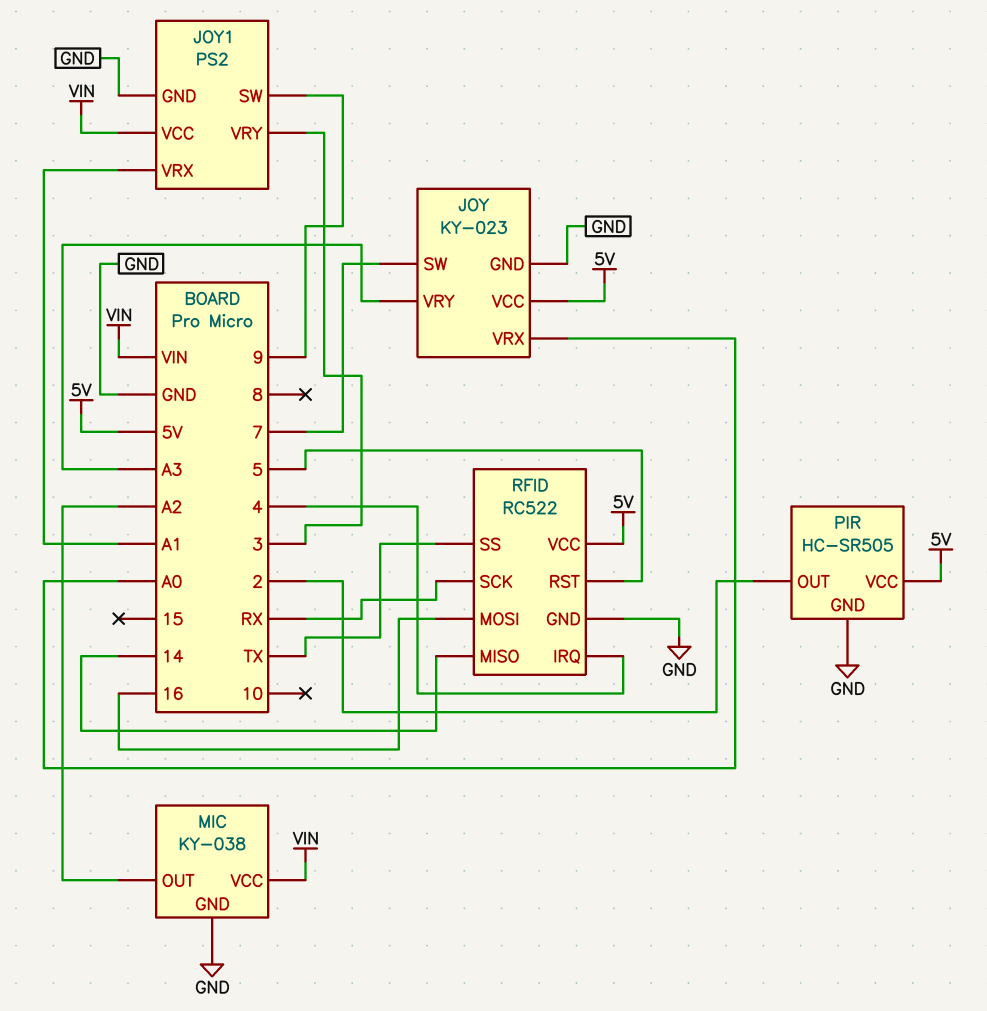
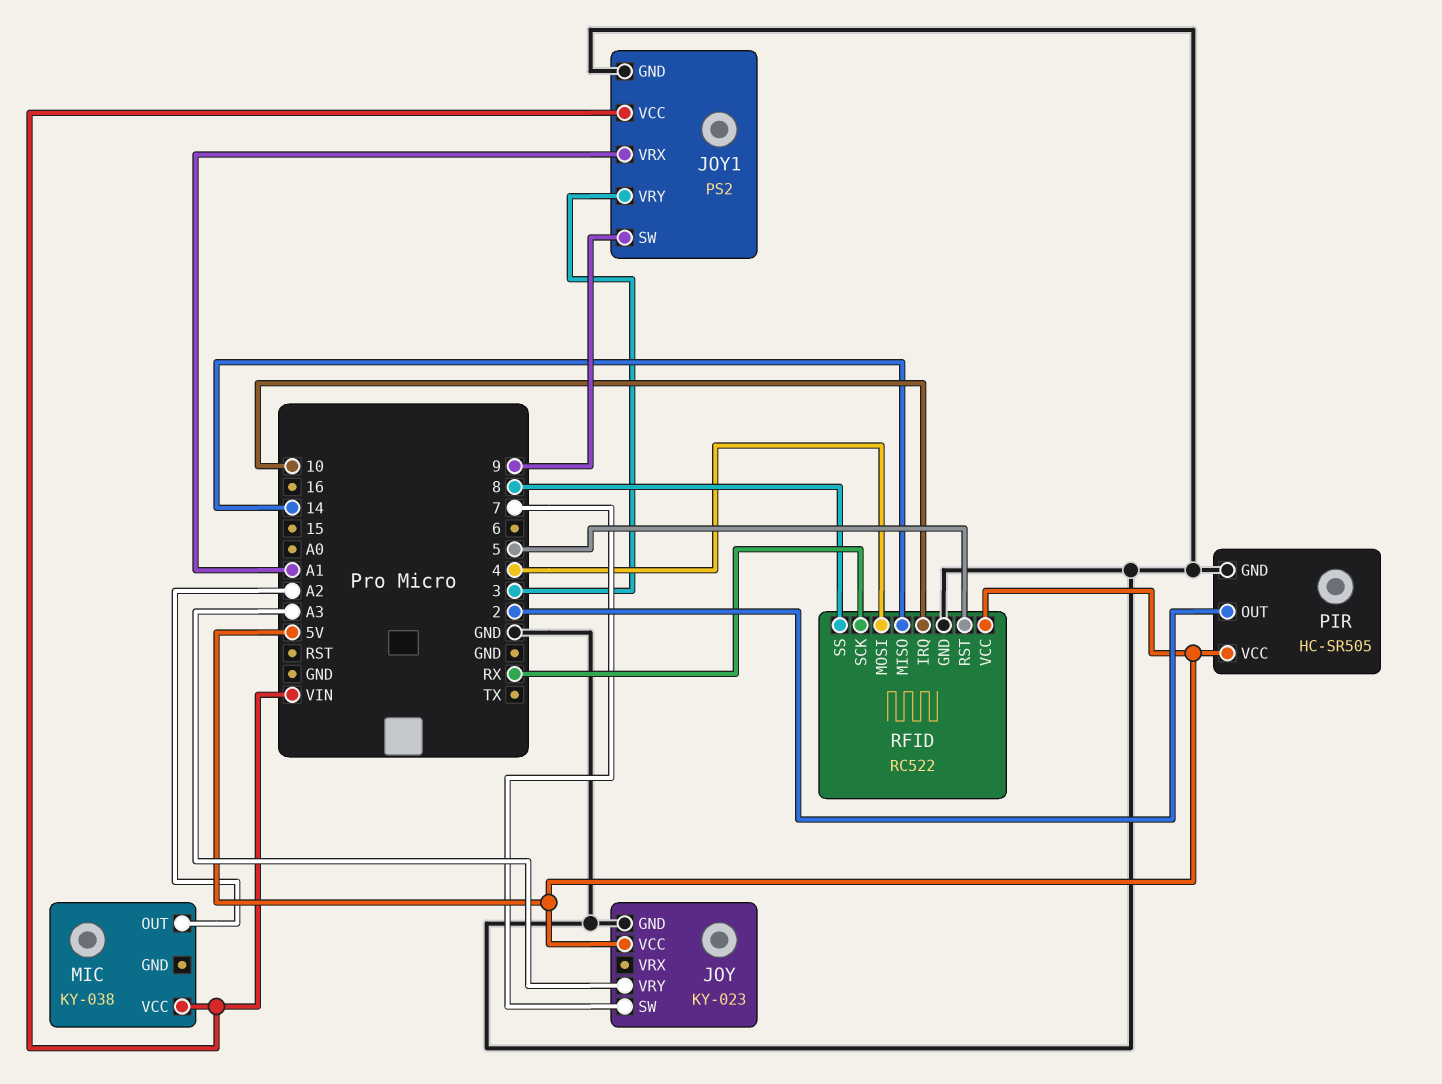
JOY pin VRX: A0 -> none
MIC pin GND: GND -> none
RFID pin IRQ: 4 -> 10
RFID pin MOSI: 16 -> 4
RFID pin SS: TX -> 8

